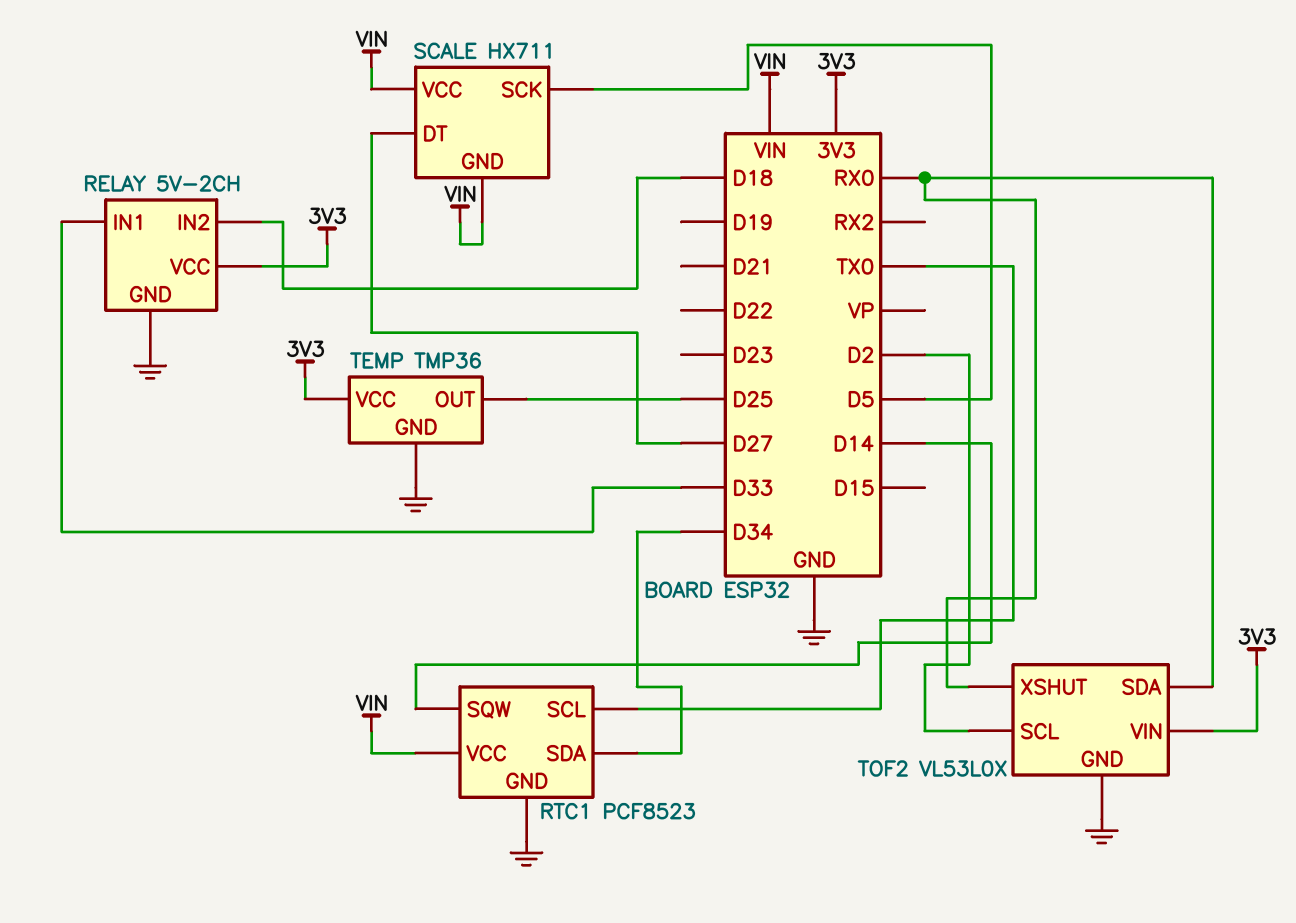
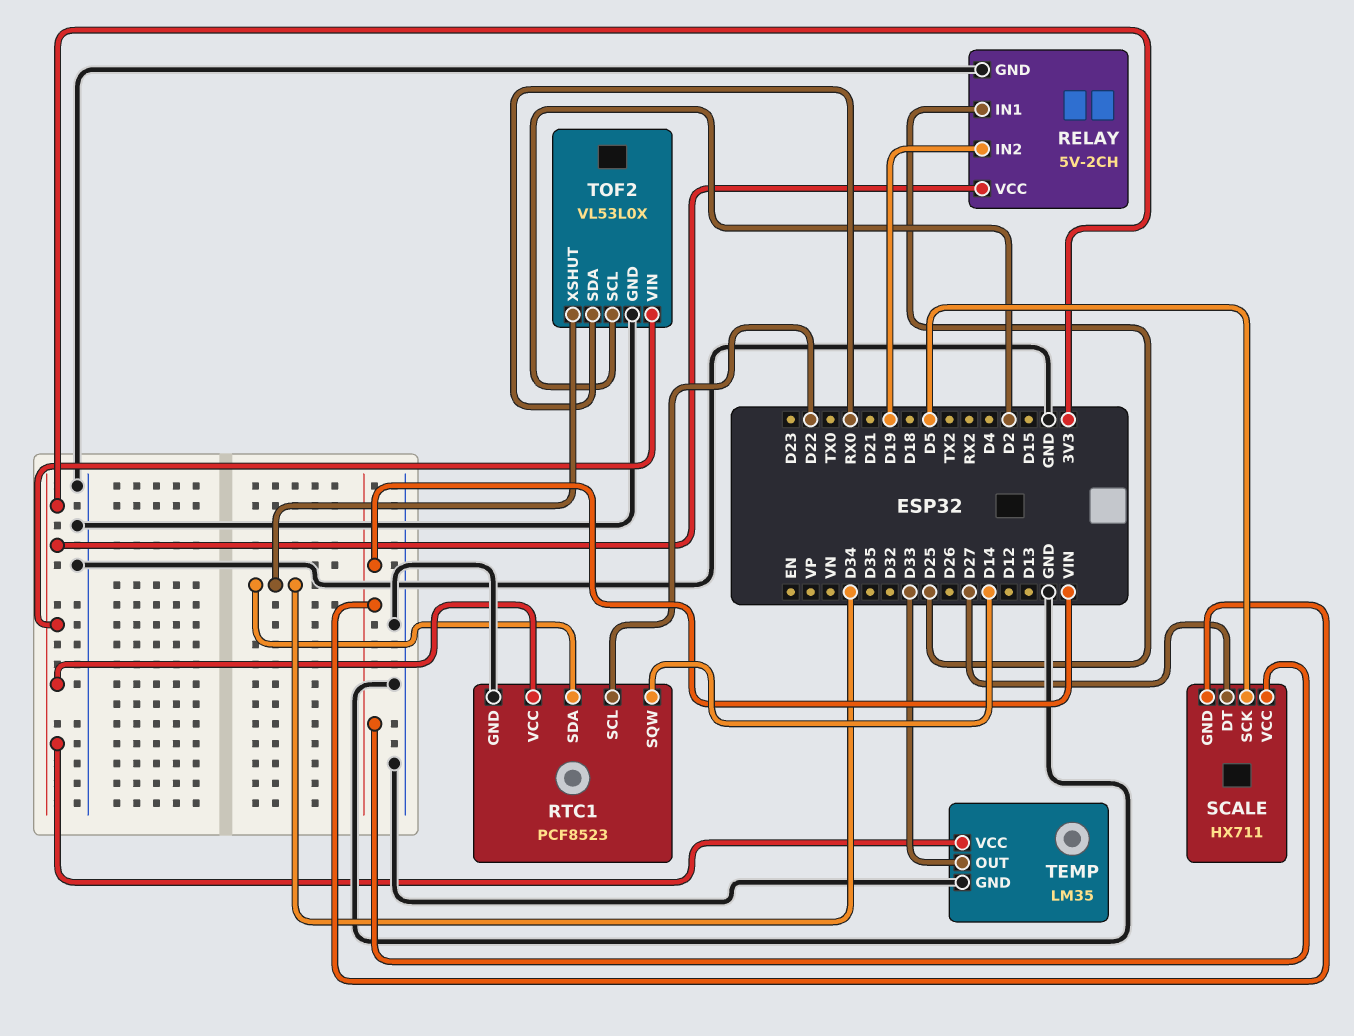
RELAY pin IN1: D33 -> D25
RELAY pin IN2: D18 -> D19
RTC1 pin SCL: TX0 -> D22
RTC1 pin VCC: VIN -> 3V3
TEMP: TMP36 -> LM35
TEMP pin OUT: D25 -> D33
TOF2 pin XSHUT: RX0 -> D34

